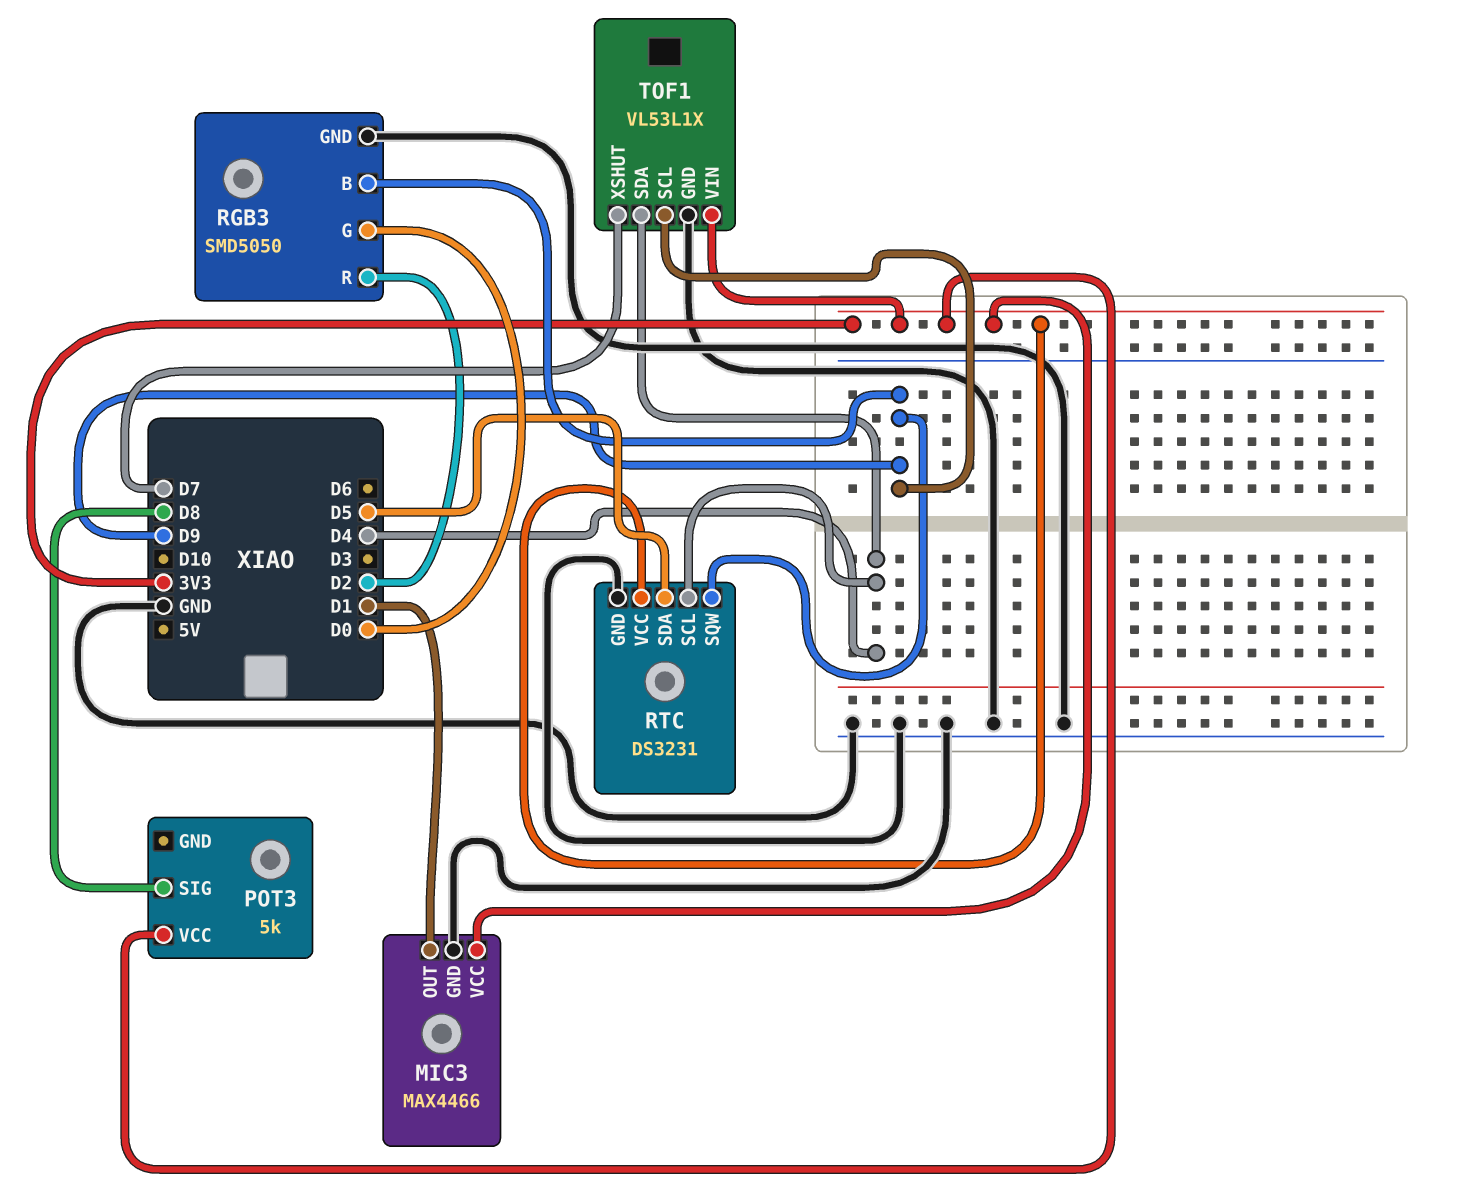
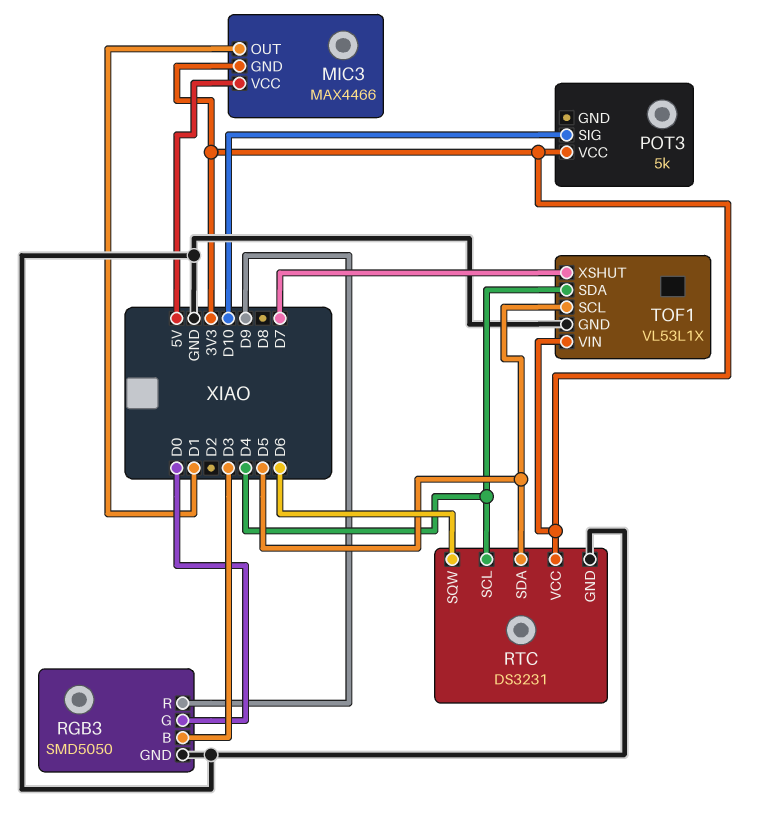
MIC3 pin GND: GND -> 3V3
MIC3 pin VCC: 3V3 -> 5V
POT3 pin SIG: D8 -> D10
RGB3 pin B: D9 -> D3
RGB3 pin R: D2 -> D9
RTC pin SQW: D9 -> D6
TOF1 pin SCL: D9 -> D5

